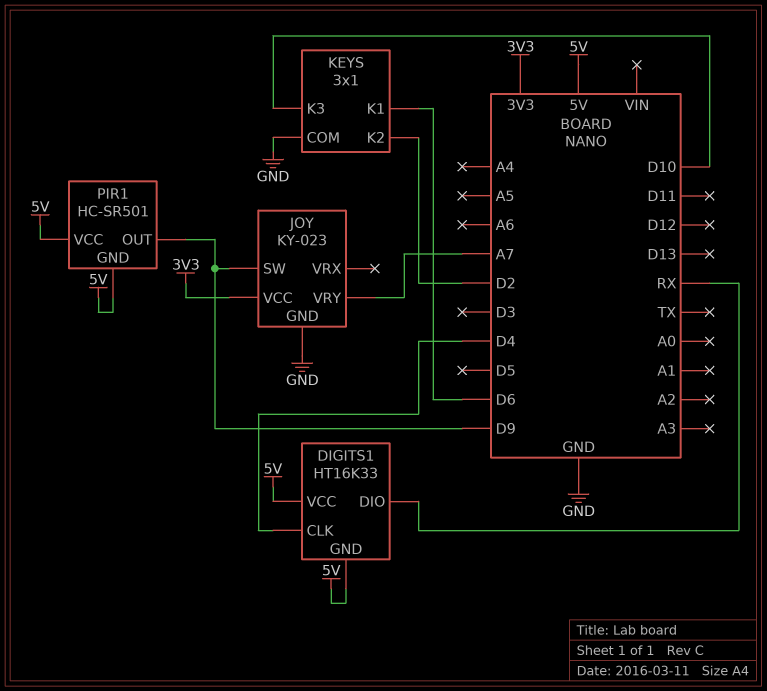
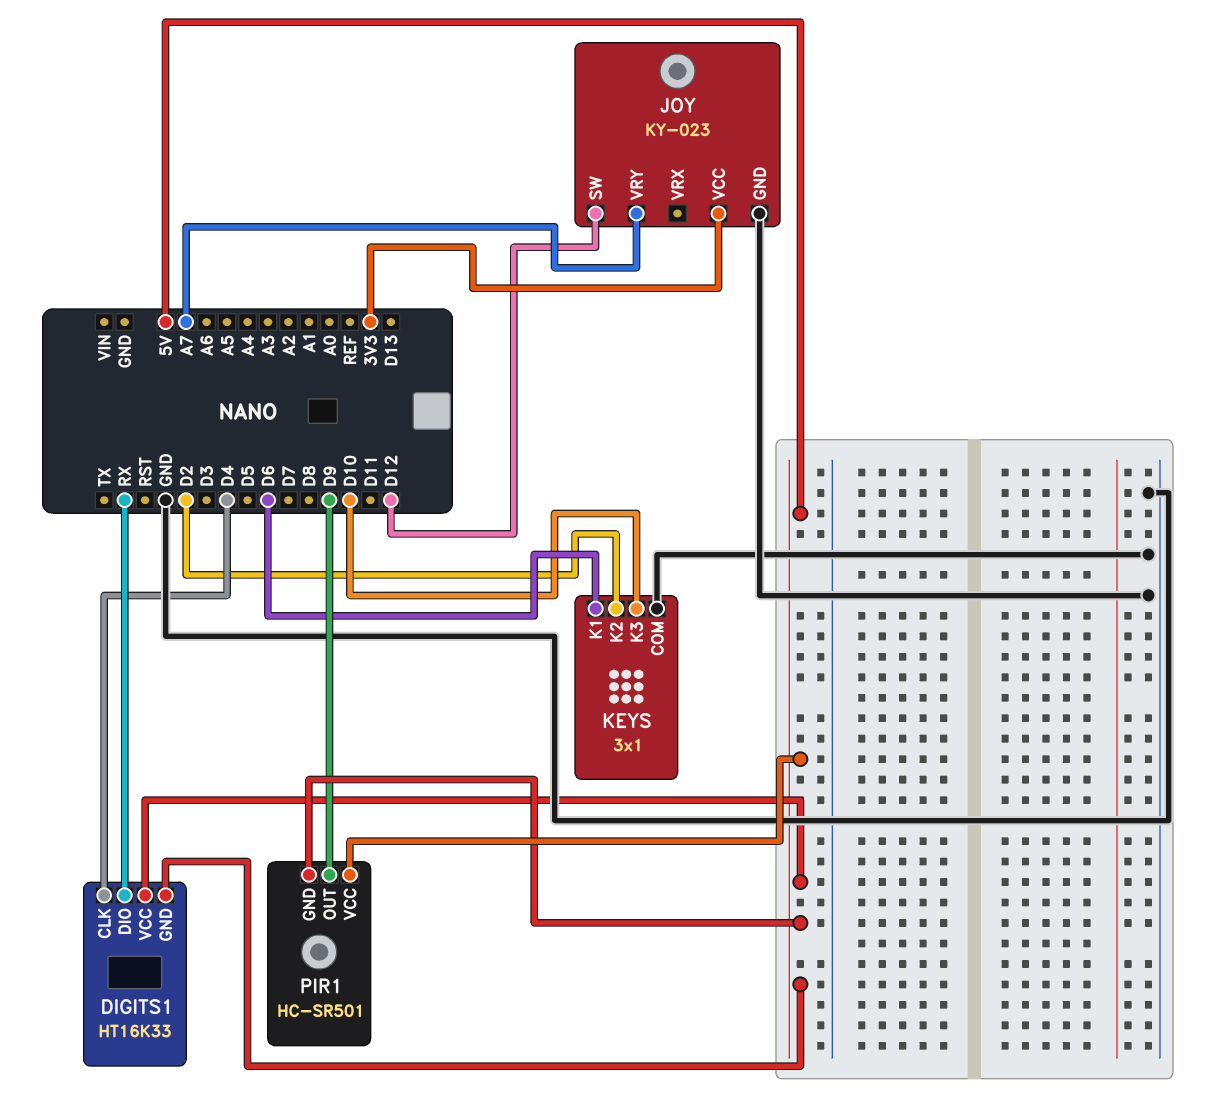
JOY pin SW: D9 -> D12

